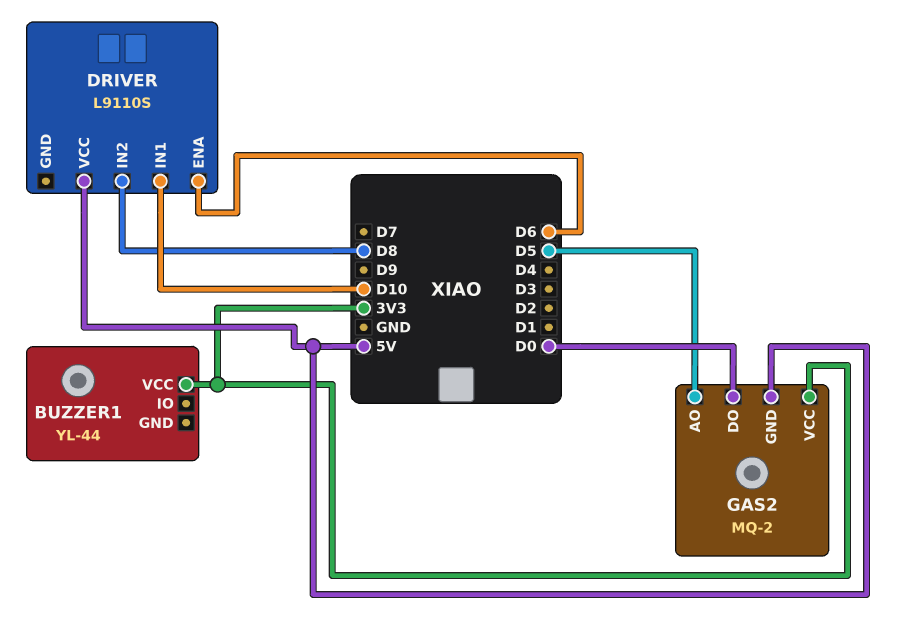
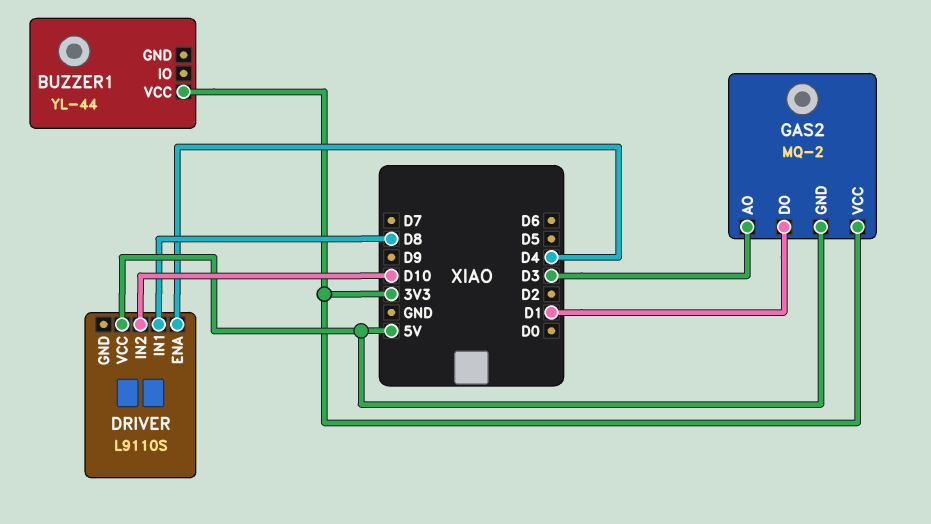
DRIVER pin ENA: D6 -> D4
DRIVER pin IN1: D10 -> D8
DRIVER pin IN2: D8 -> D10
GAS2 pin AO: D5 -> D3
GAS2 pin DO: D0 -> D1

